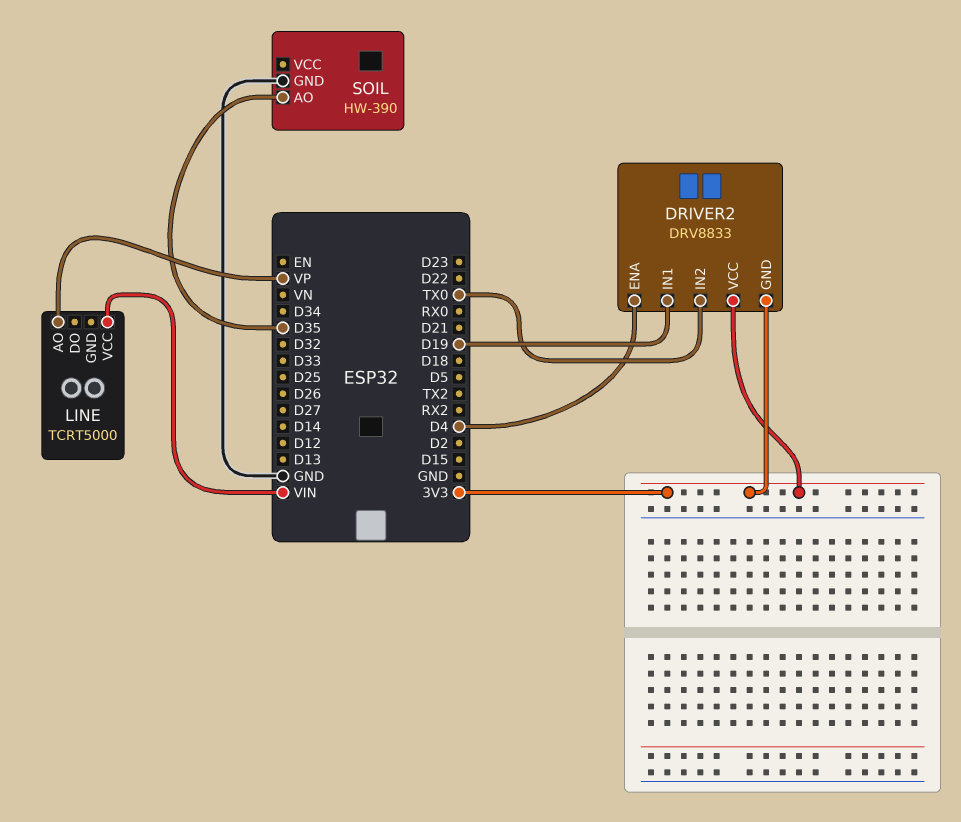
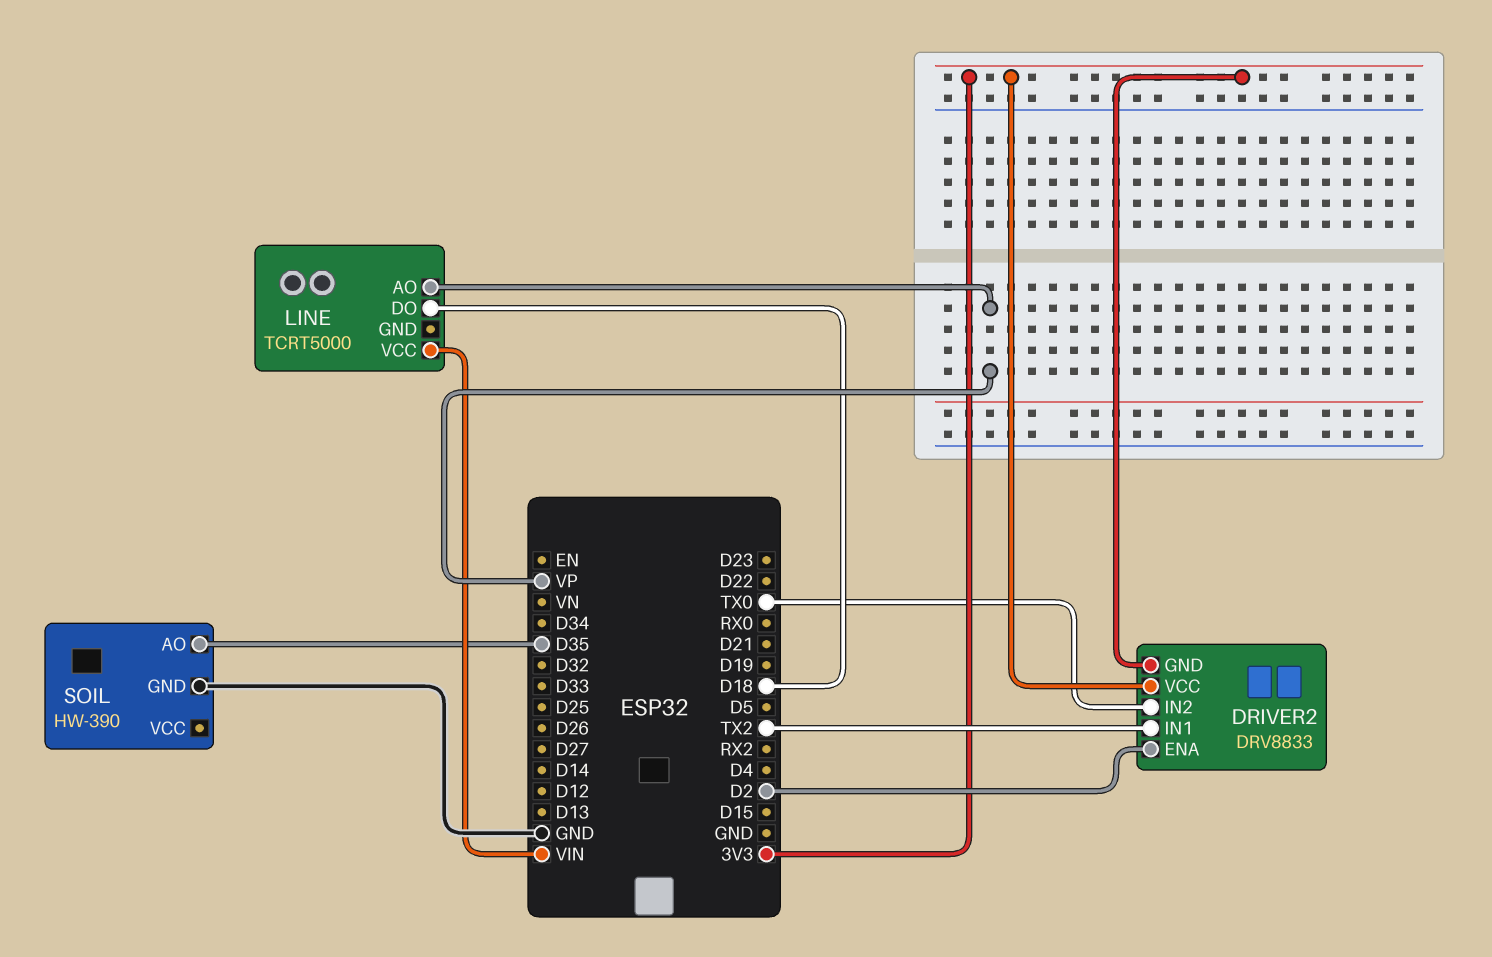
DRIVER2 pin ENA: D4 -> D2
DRIVER2 pin IN1: D19 -> TX2
LINE pin DO: none -> D18

